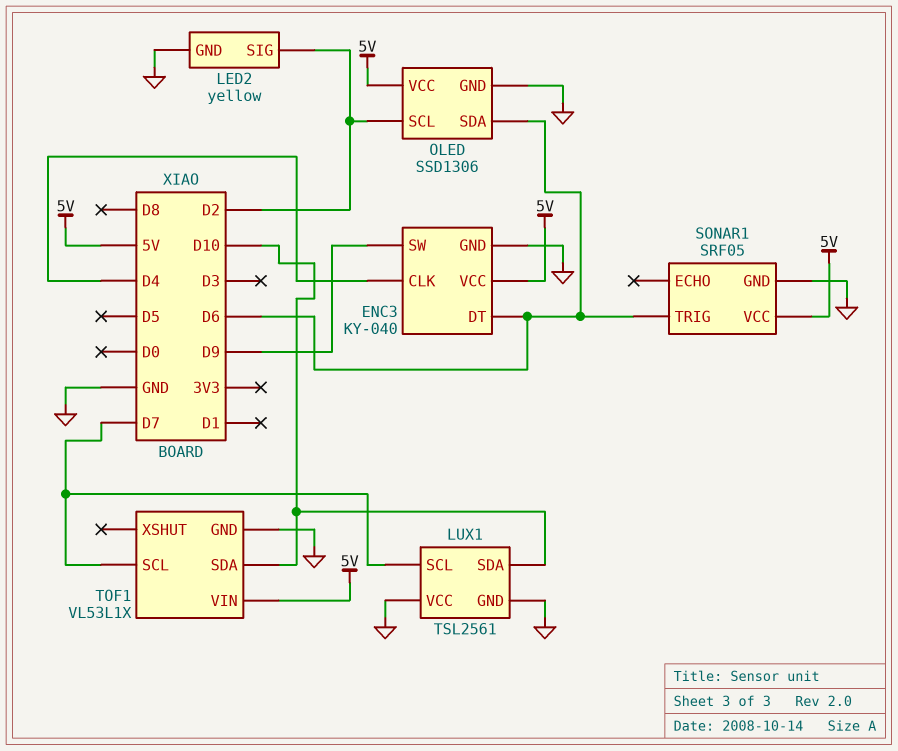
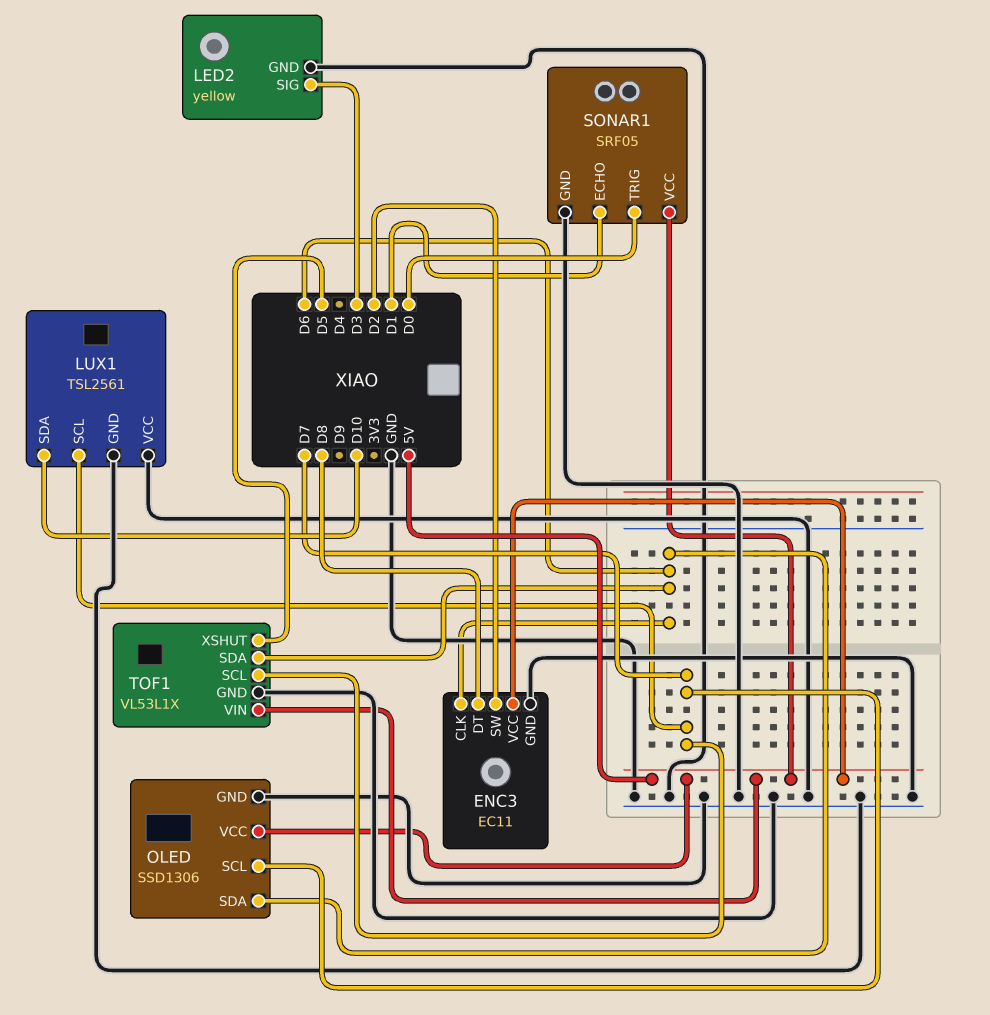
ENC3: KY-040 -> EC11
ENC3 pin CLK: D4 -> D6
ENC3 pin DT: D6 -> D8
ENC3 pin SW: D9 -> D2
LED2 pin SIG: D2 -> D3
OLED pin SCL: D2 -> D7
SONAR1 pin ECHO: none -> D1
SONAR1 pin TRIG: D6 -> D0
TOF1 pin SDA: D10 -> D6
TOF1 pin XSHUT: none -> D5

